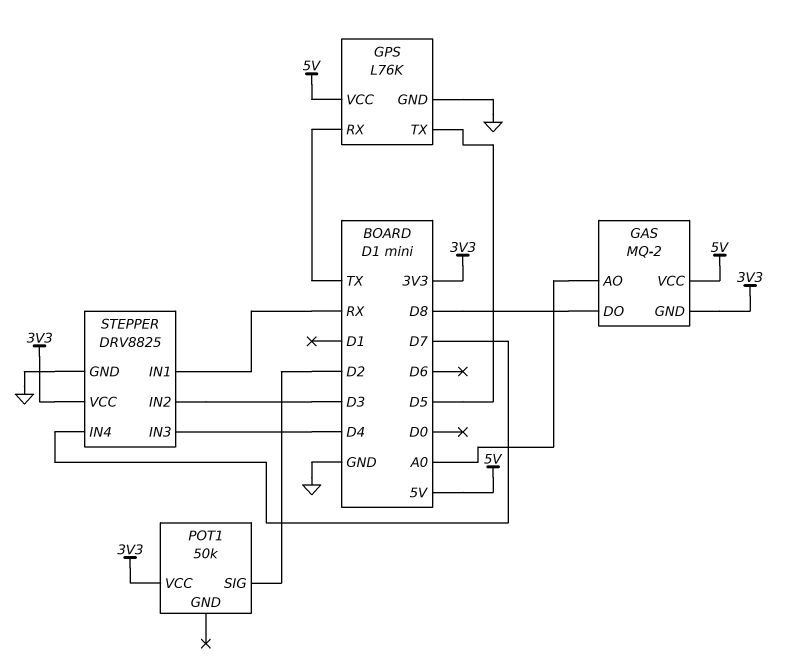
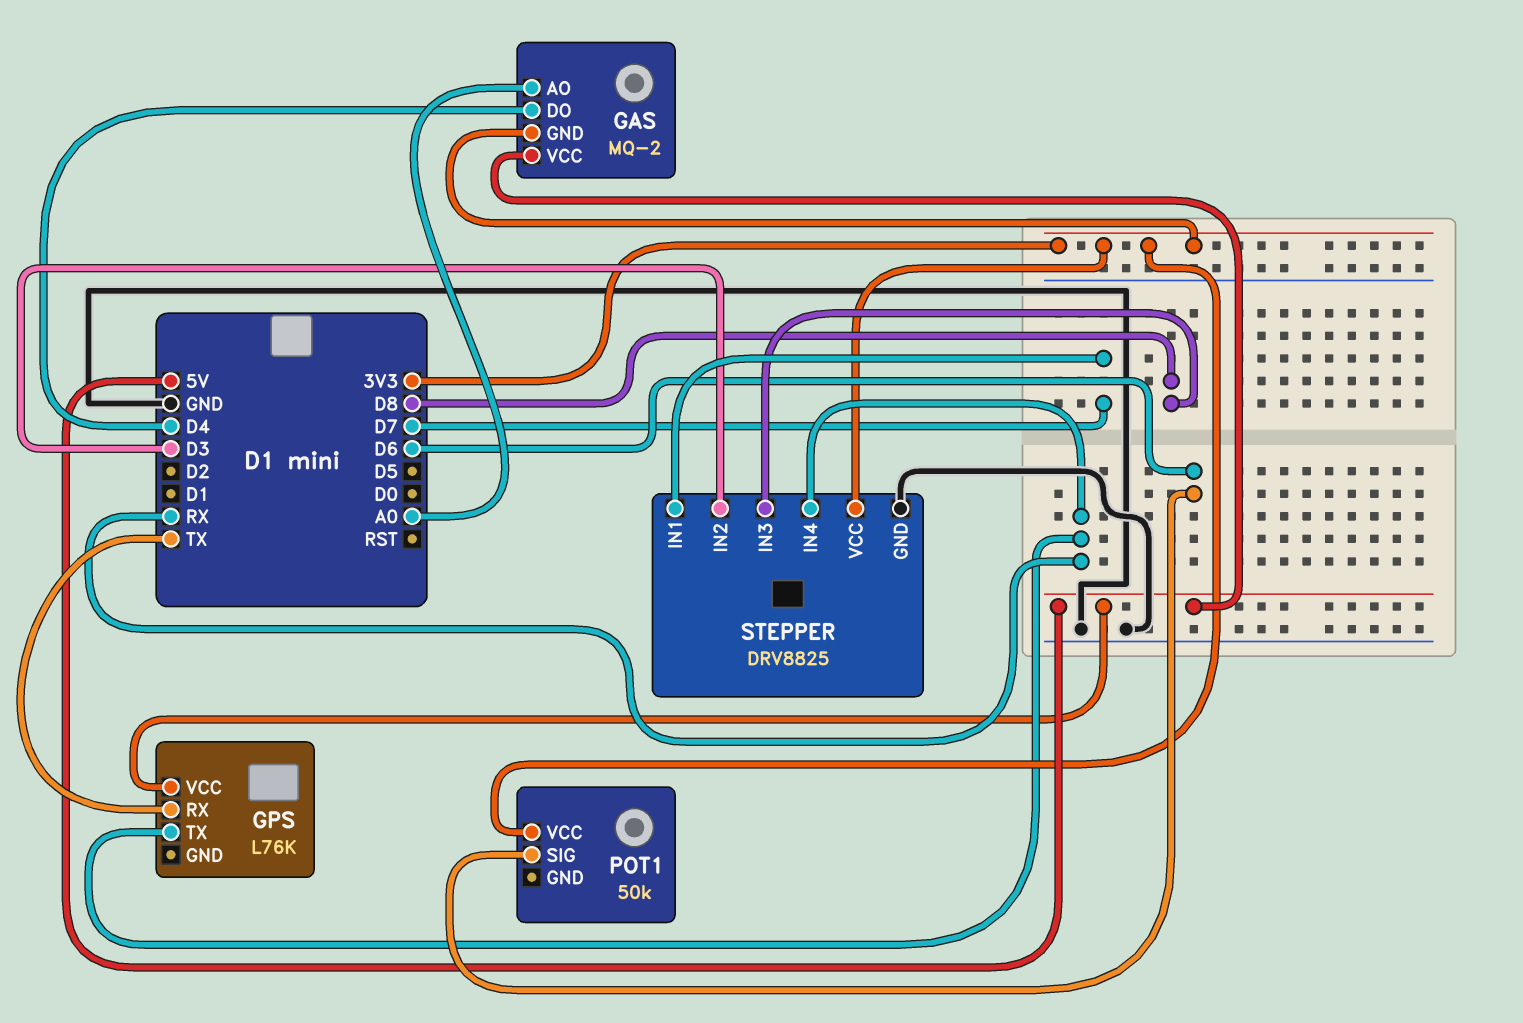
GAS pin DO: D8 -> D4
GPS pin GND: GND -> none
GPS pin TX: D5 -> RX
POT1 pin SIG: D2 -> D6
STEPPER pin IN1: RX -> D7
STEPPER pin IN3: D4 -> D8
STEPPER pin IN4: D7 -> RX

